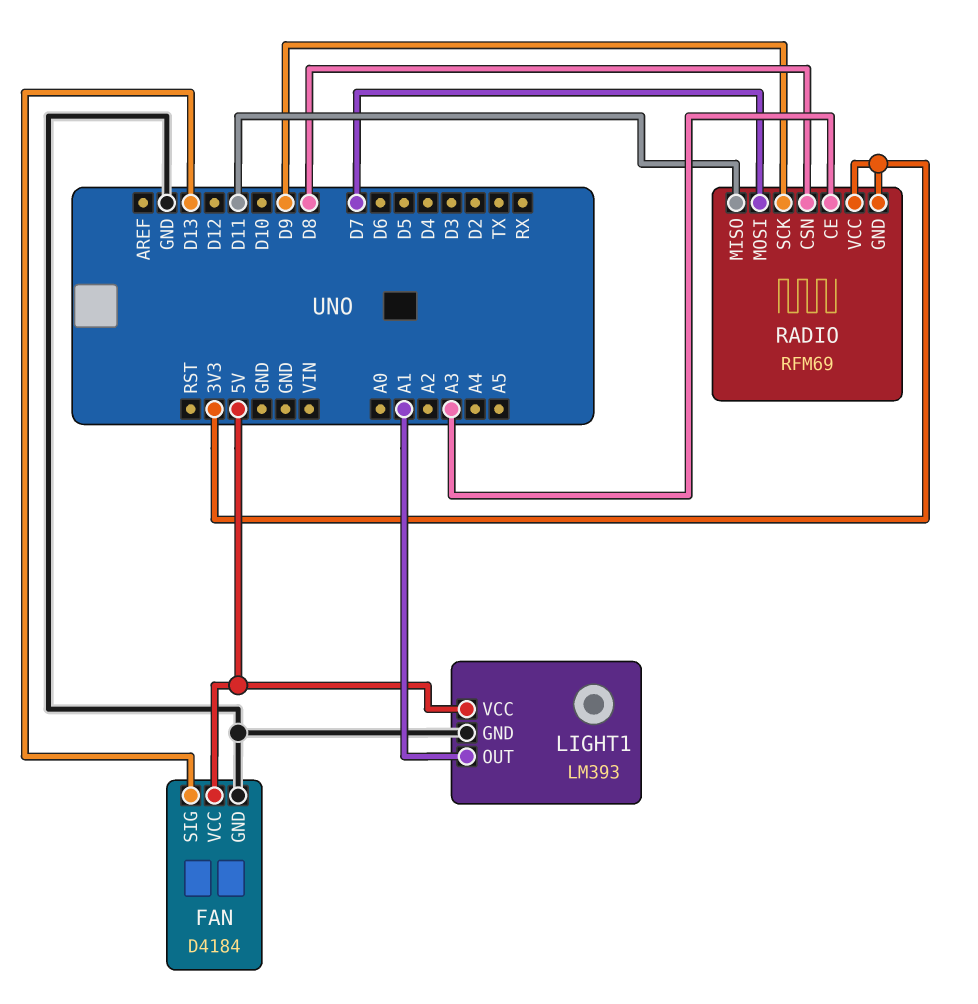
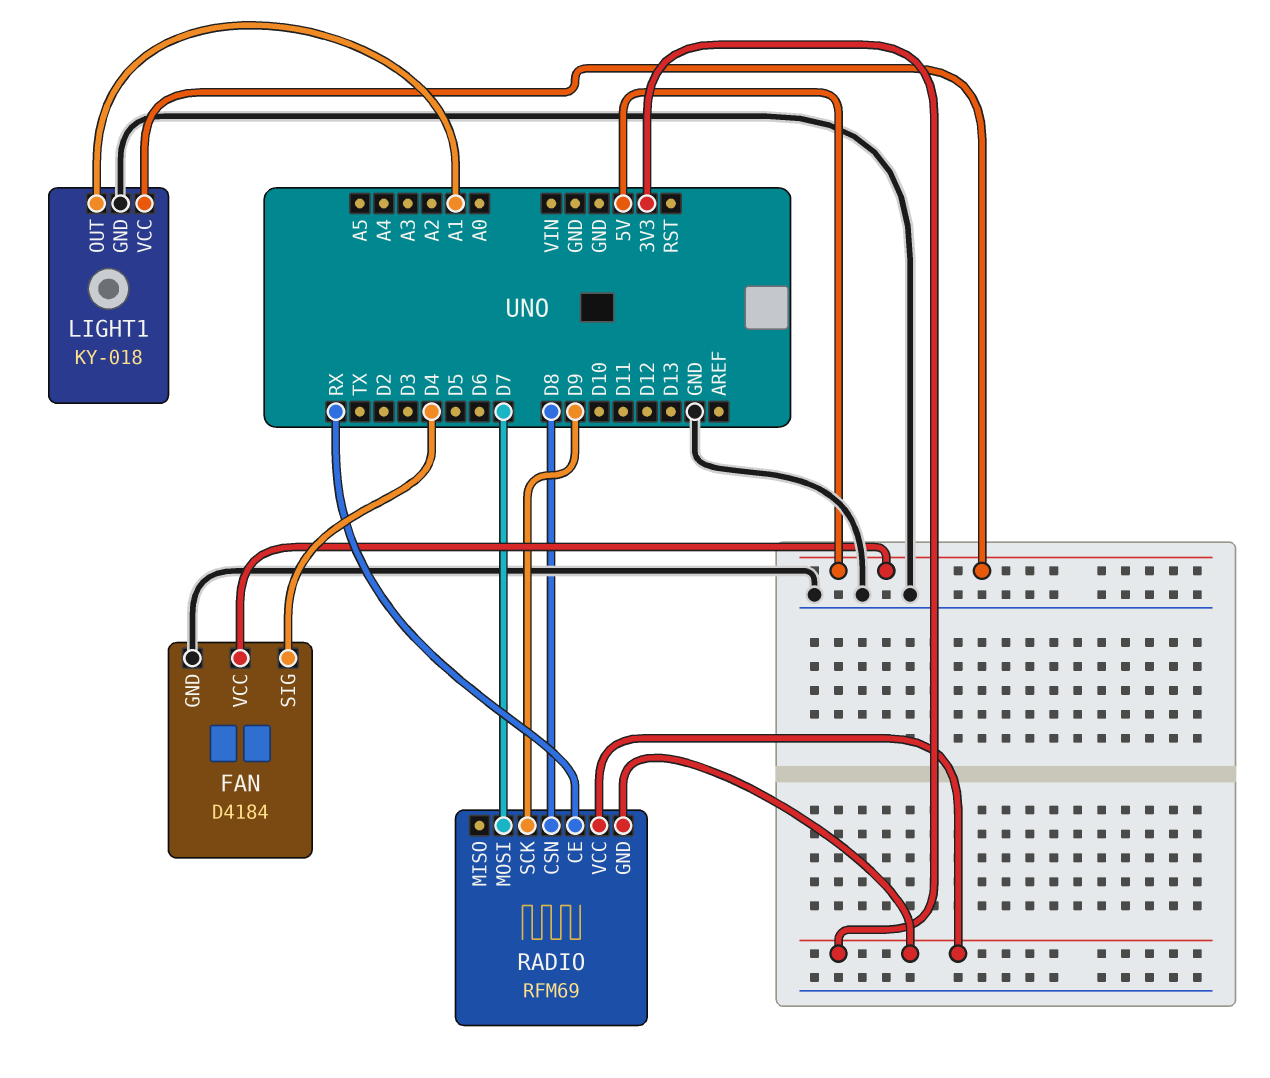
FAN pin SIG: D13 -> D4
LIGHT1: LM393 -> KY-018
RADIO pin CE: A3 -> RX
RADIO pin MISO: D11 -> none

